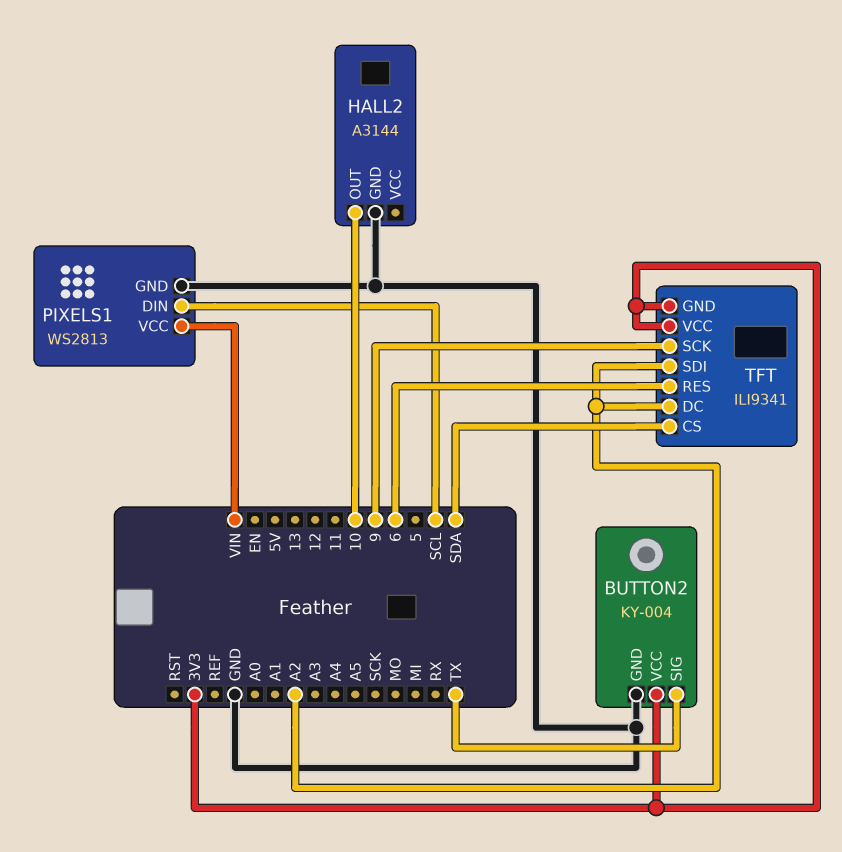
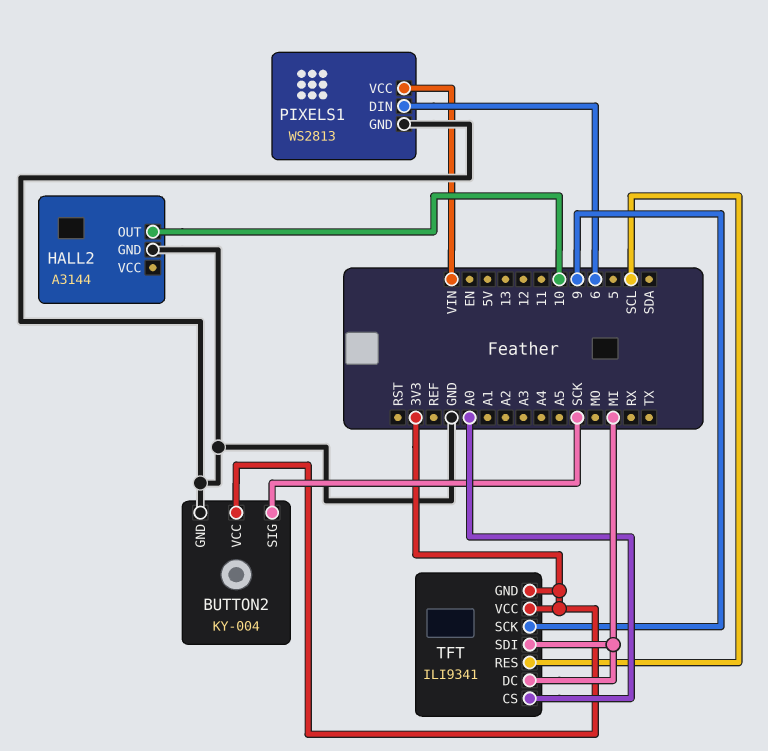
BUTTON2 pin SIG: TX -> SCK
PIXELS1 pin DIN: SCL -> 6
TFT pin CS: SDA -> A0
TFT pin DC: A2 -> MI
TFT pin RES: 6 -> SCL
TFT pin SDI: A2 -> MI

